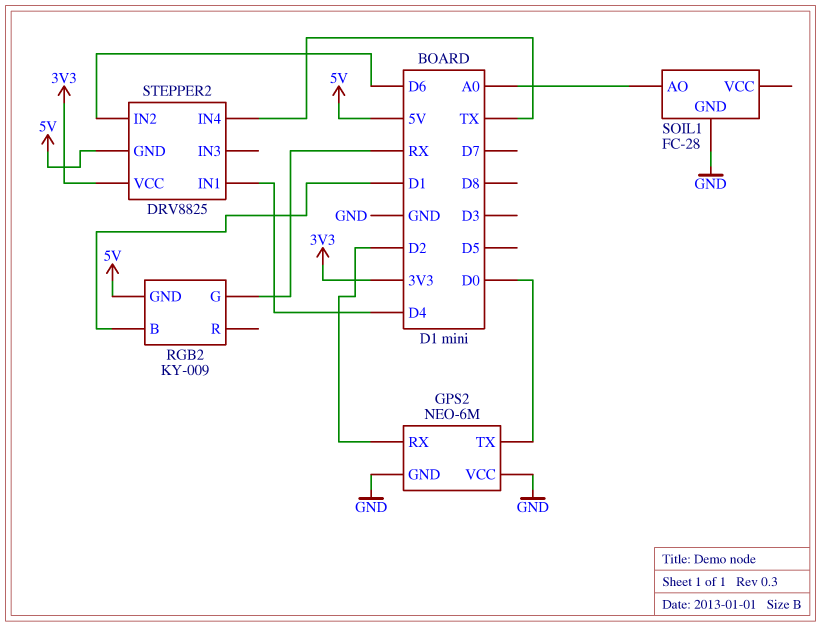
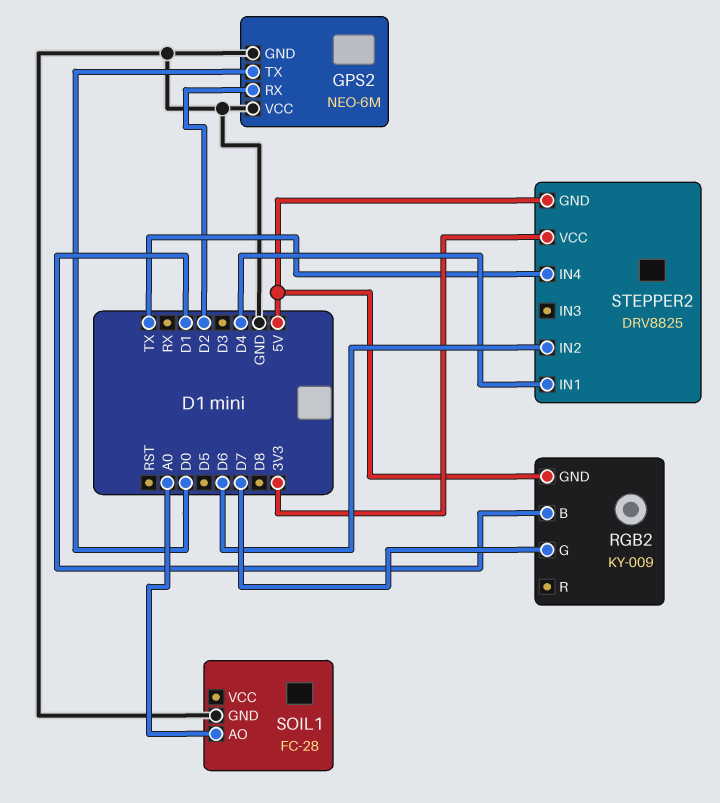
RGB2 pin G: RX -> D7

